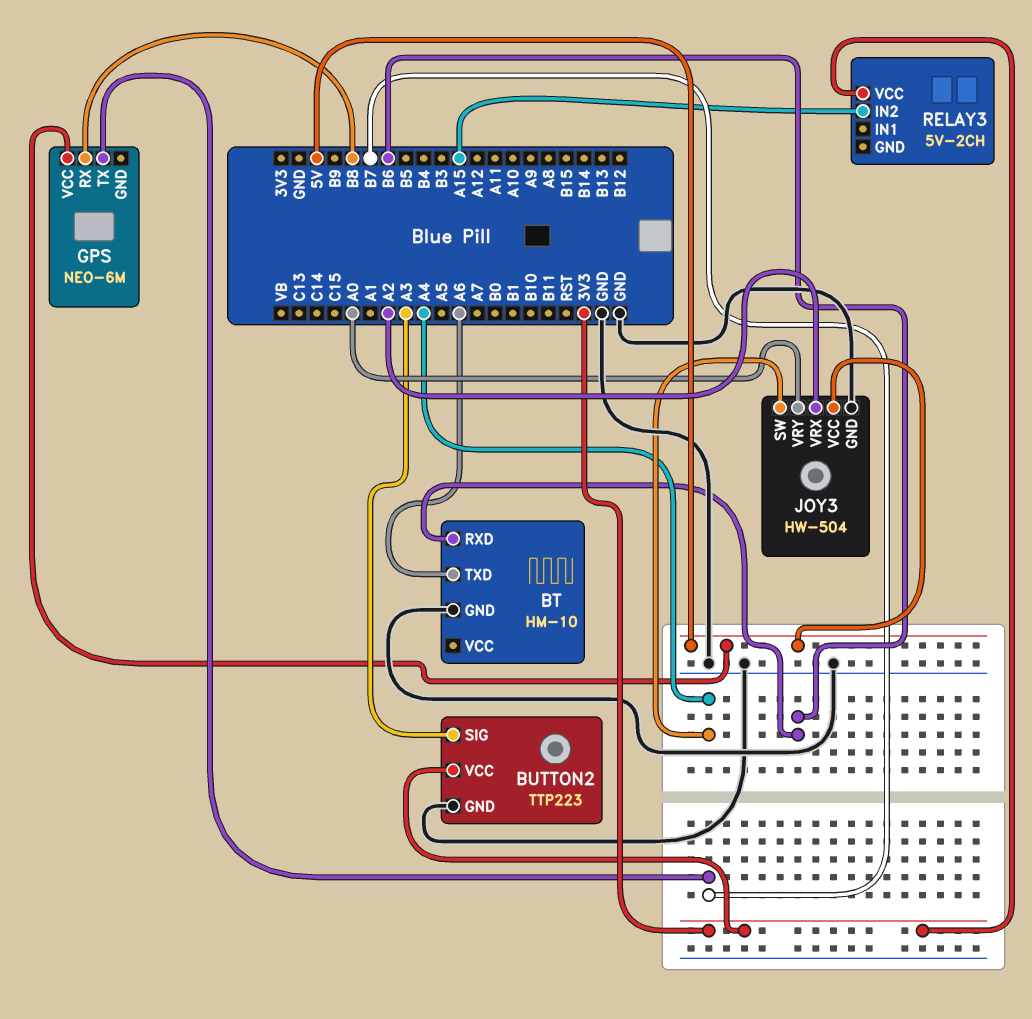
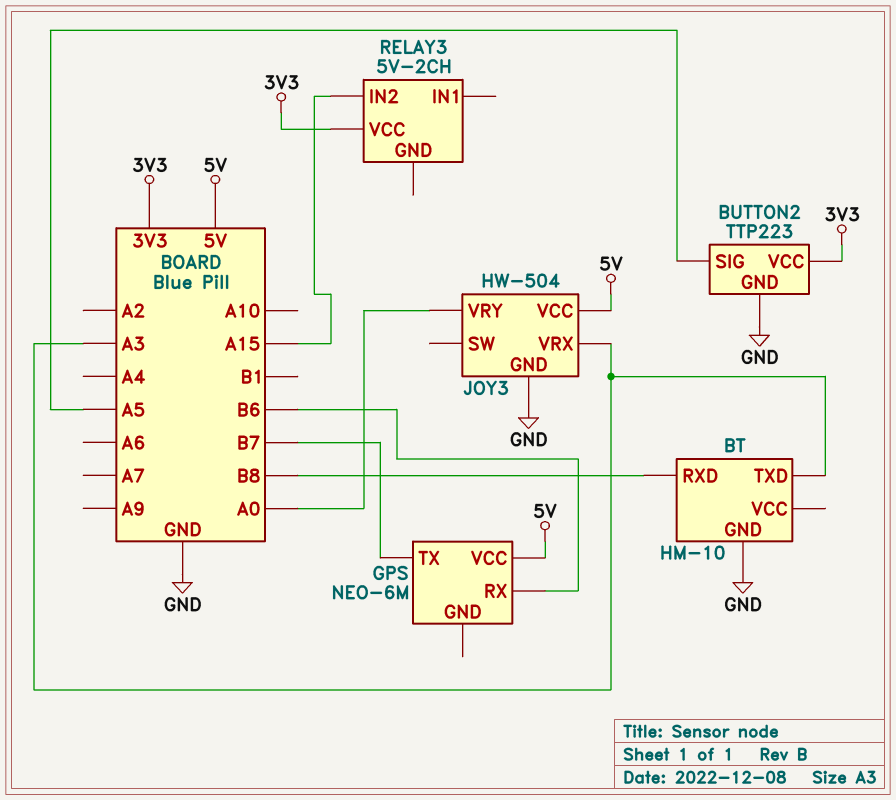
BT pin RXD: B6 -> B8
BT pin TXD: A6 -> A3
BUTTON2 pin SIG: A3 -> A5
GPS pin RX: B8 -> B6
JOY3 pin SW: A4 -> none
JOY3 pin VRX: A2 -> A3

